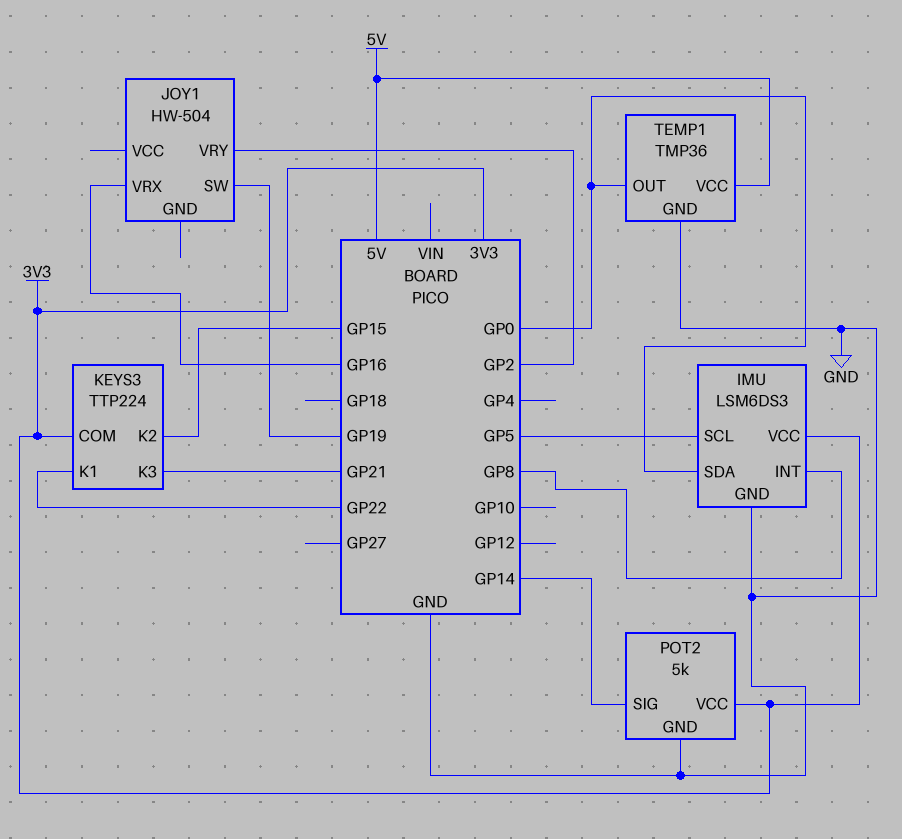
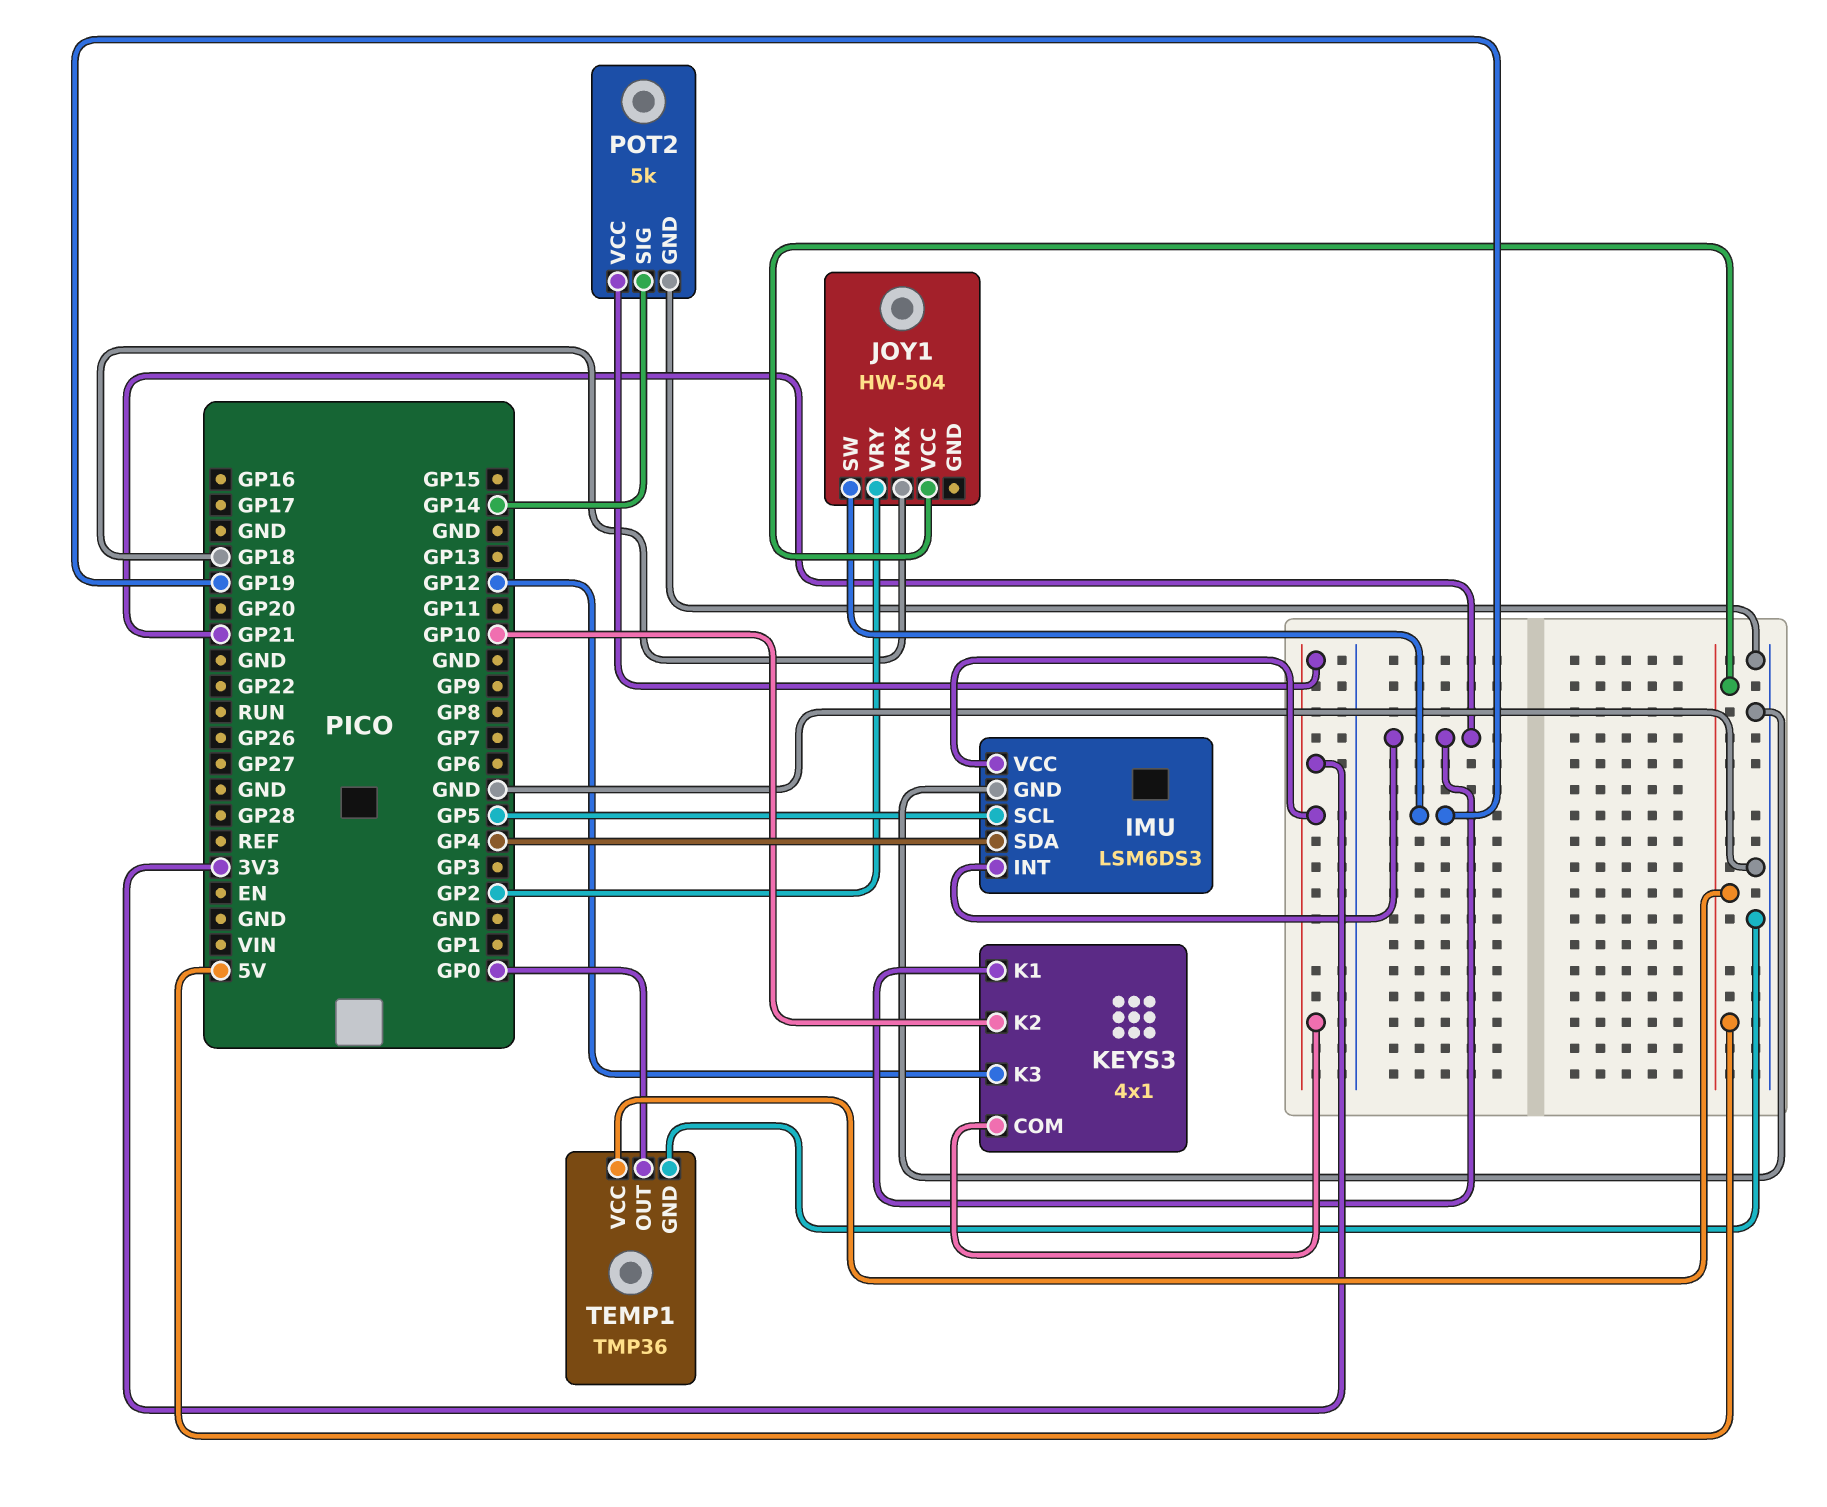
IMU pin INT: GP8 -> GP21
IMU pin SDA: GP0 -> GP4
JOY1 pin VCC: none -> 5V
JOY1 pin VRX: GP16 -> GP18
KEYS3: TTP224 -> 4x1
KEYS3 pin K1: GP22 -> GP21
KEYS3 pin K2: GP15 -> GP10
KEYS3 pin K3: GP21 -> GP12

